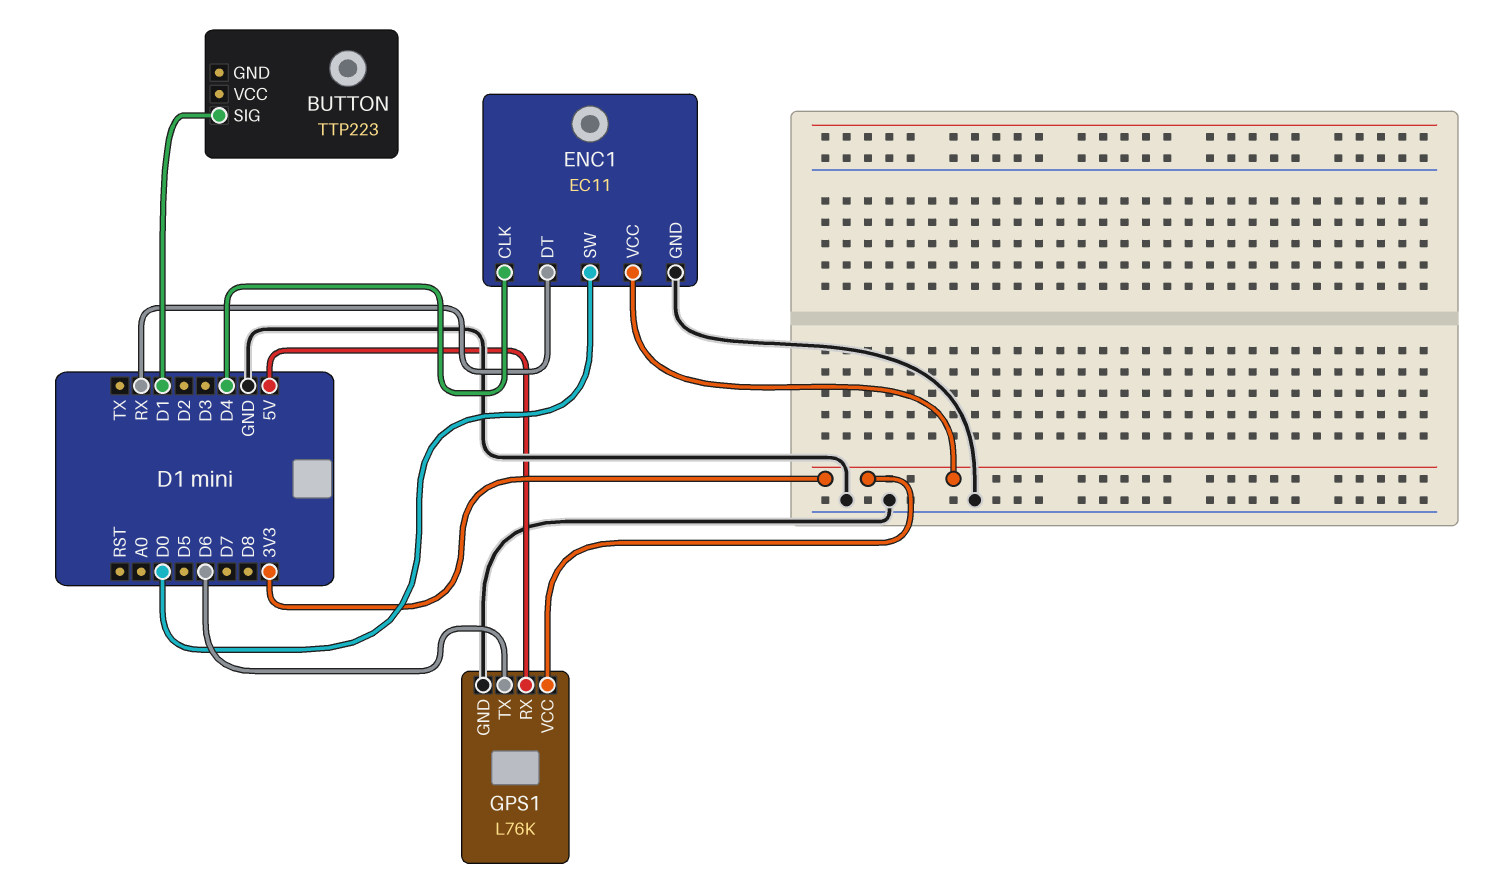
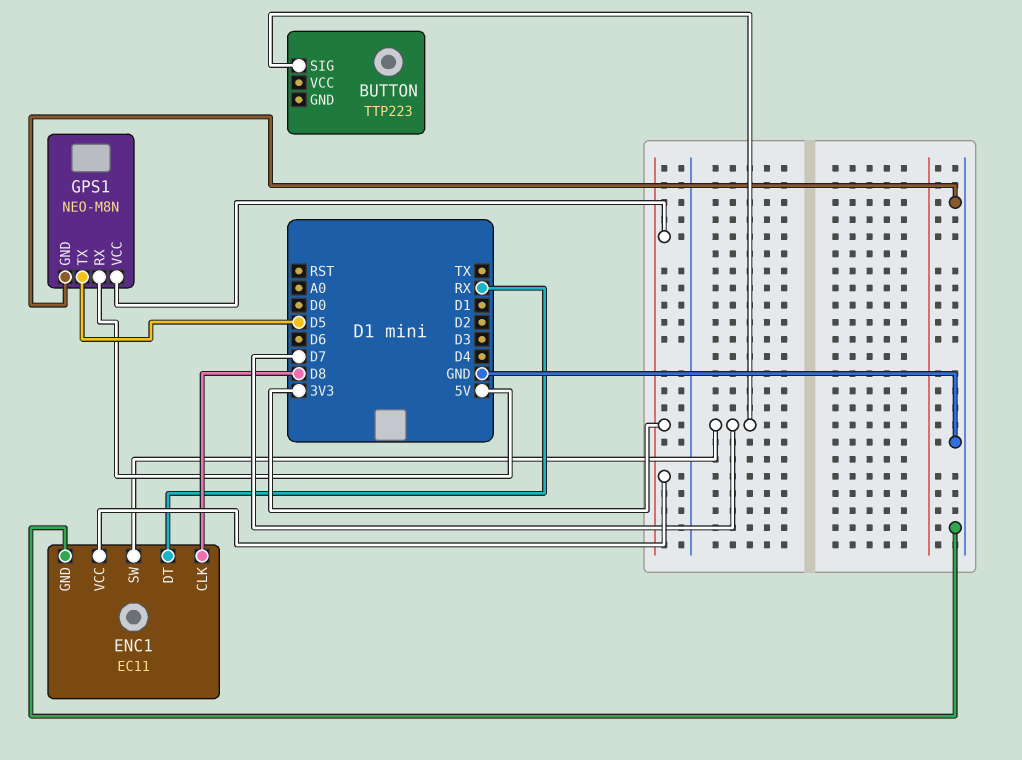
BUTTON pin SIG: D1 -> D7
ENC1 pin CLK: D4 -> D8
ENC1 pin SW: D0 -> D7
GPS1: L76K -> NEO-M8N
GPS1 pin TX: D6 -> D5

